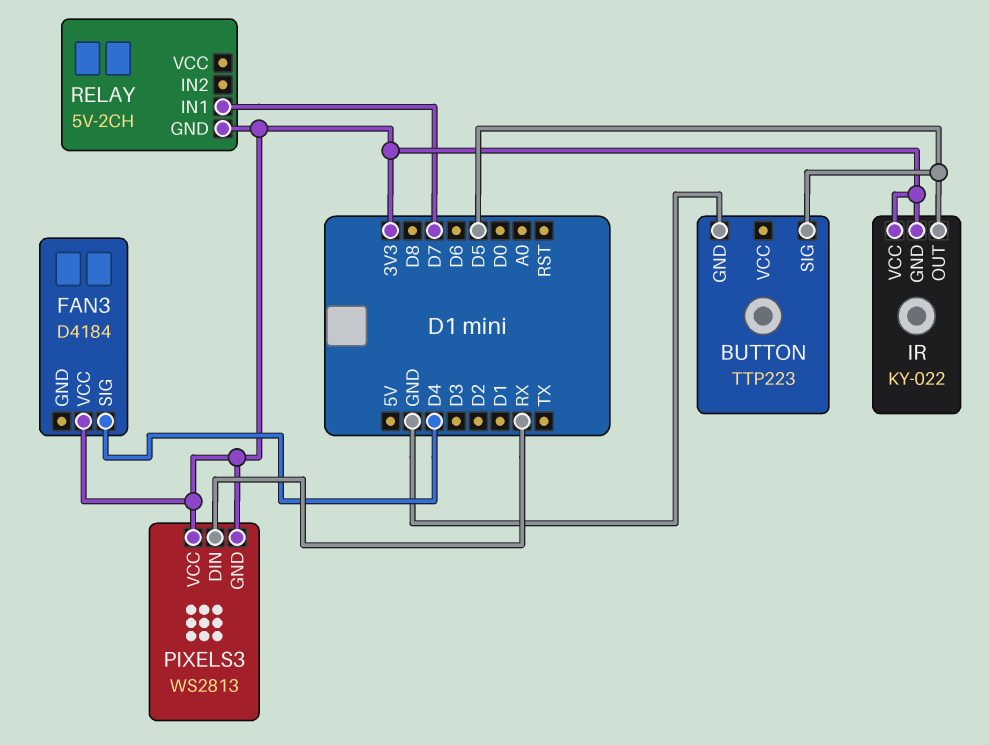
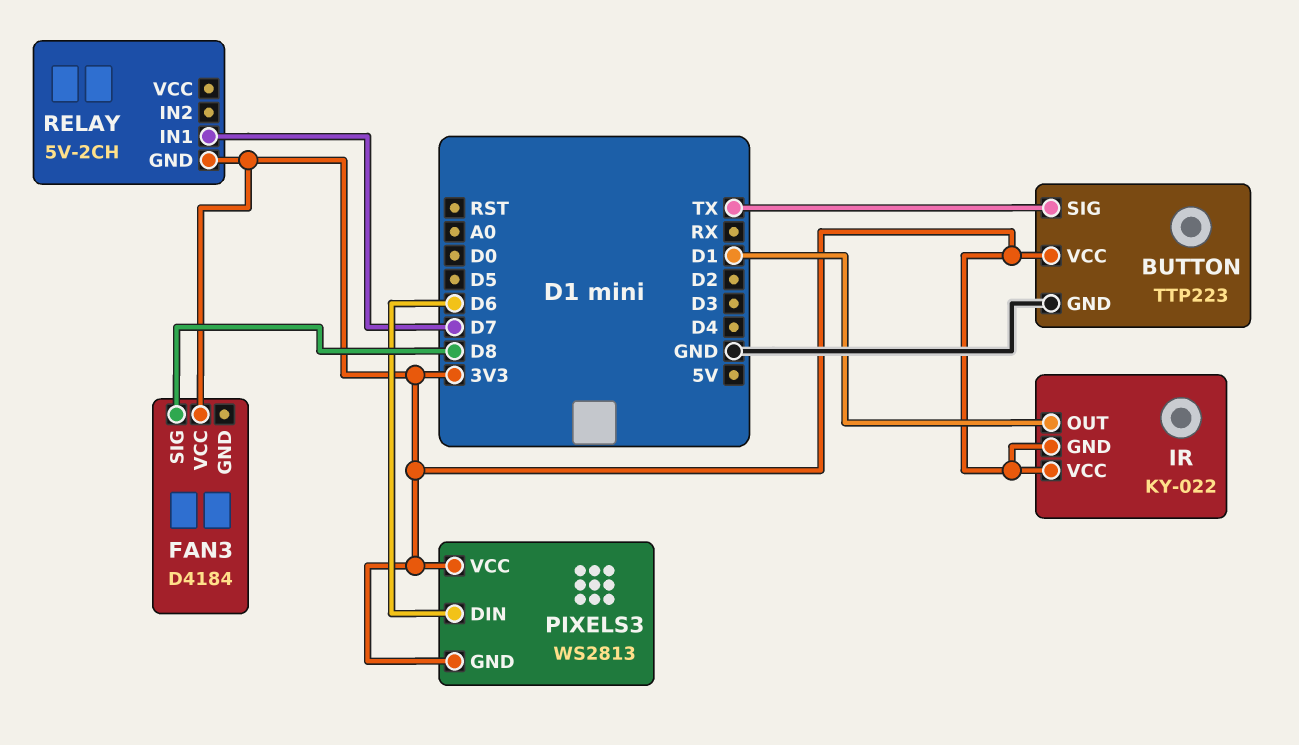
BUTTON pin SIG: D5 -> TX
BUTTON pin VCC: none -> 3V3
FAN3 pin SIG: D4 -> D8
IR pin OUT: D5 -> D1
PIXELS3 pin DIN: RX -> D6

